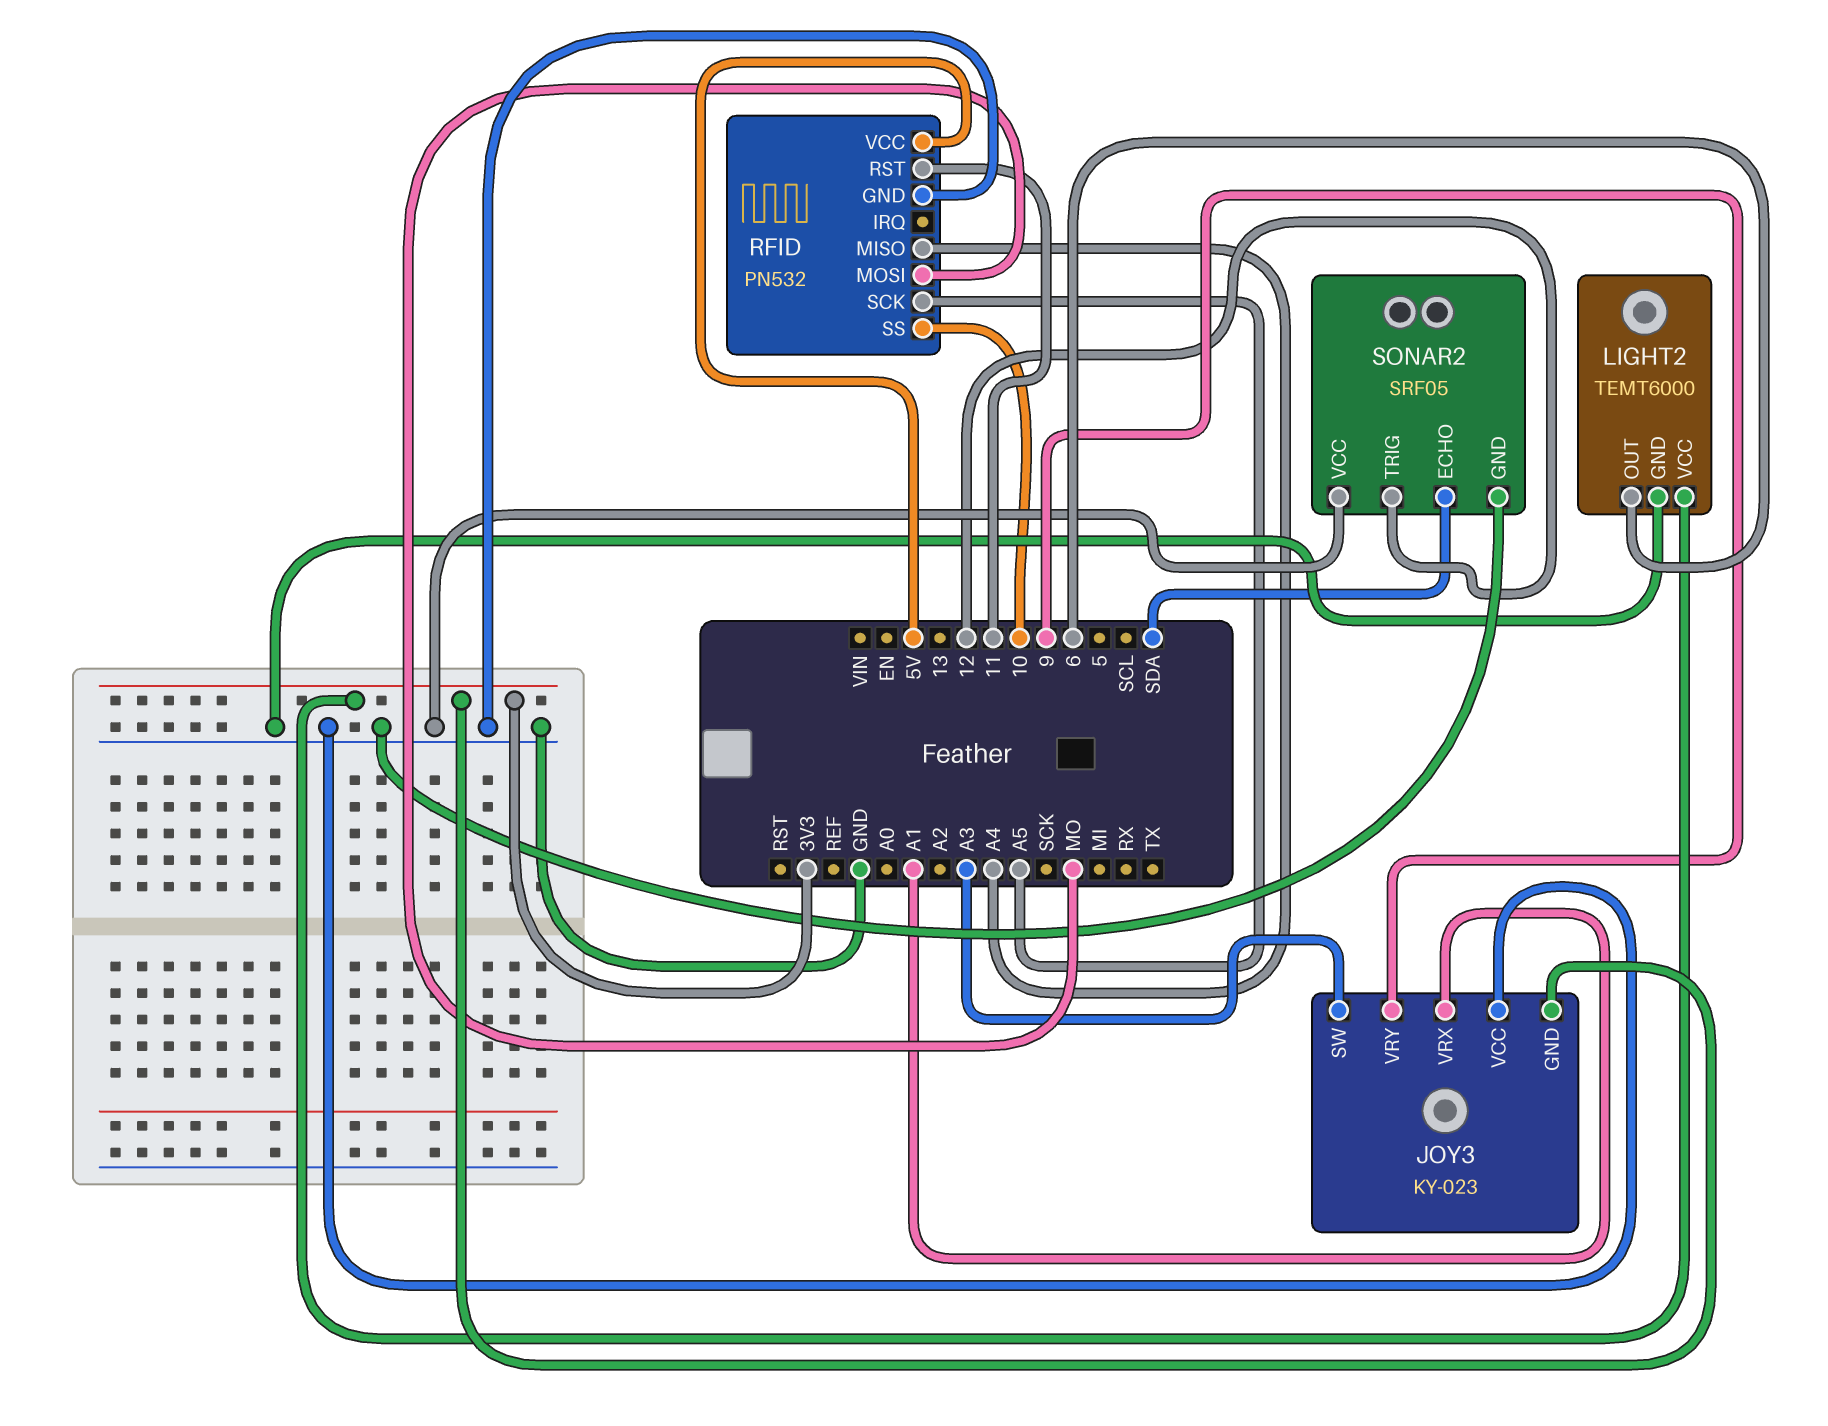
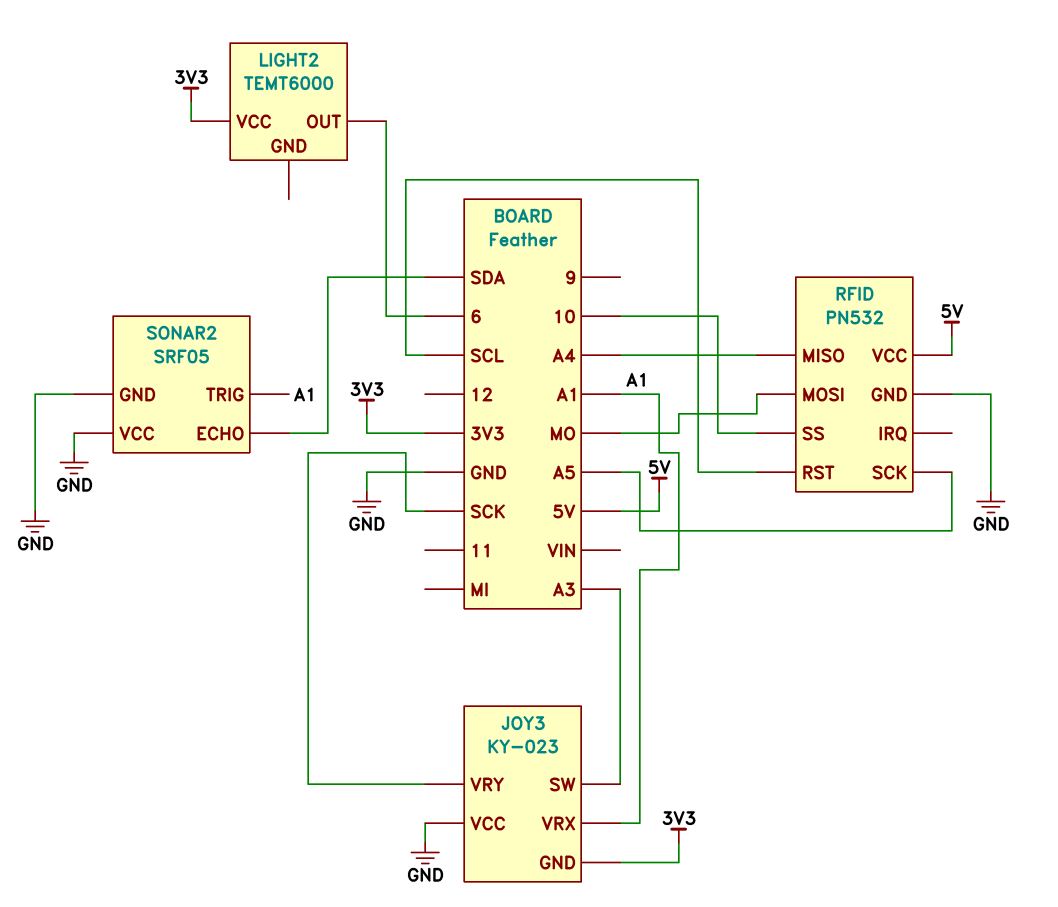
JOY3 pin VRY: 9 -> SCK
LIGHT2 pin GND: GND -> none
RFID pin RST: 11 -> SCL
SONAR2 pin TRIG: 12 -> A1

